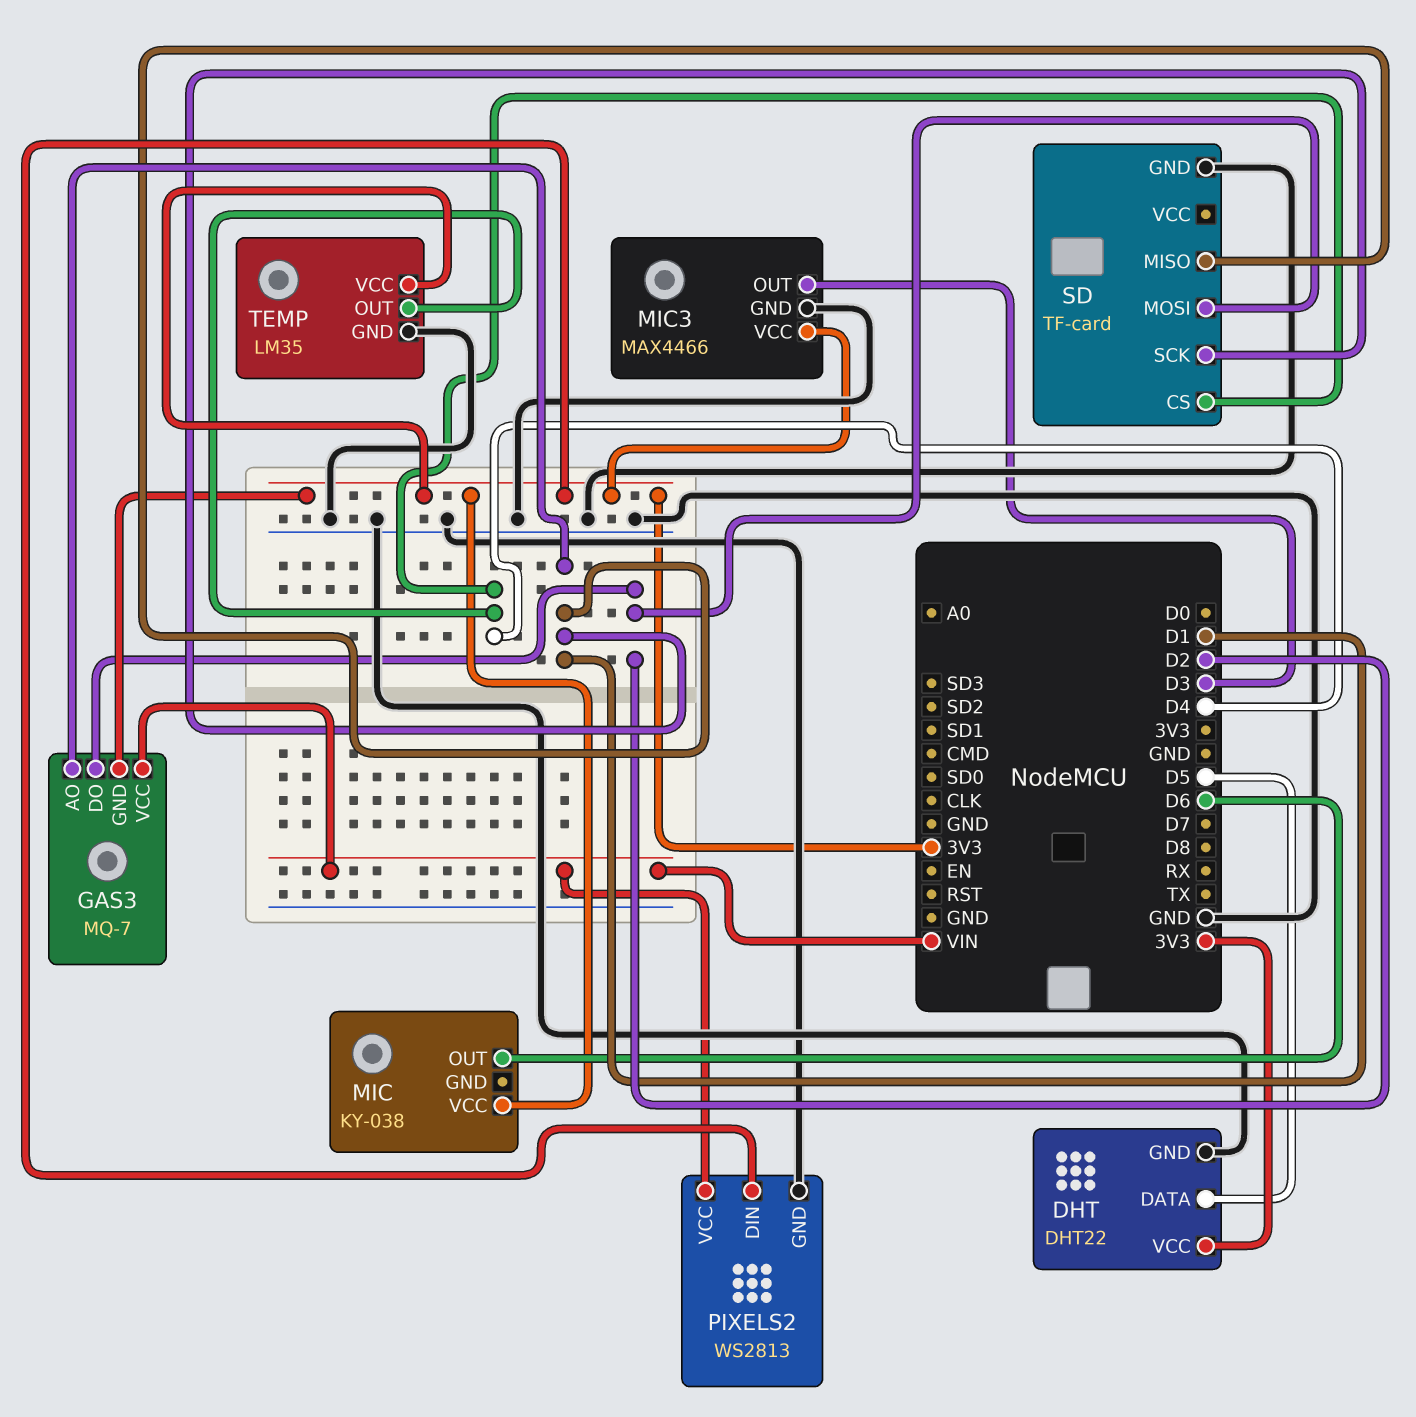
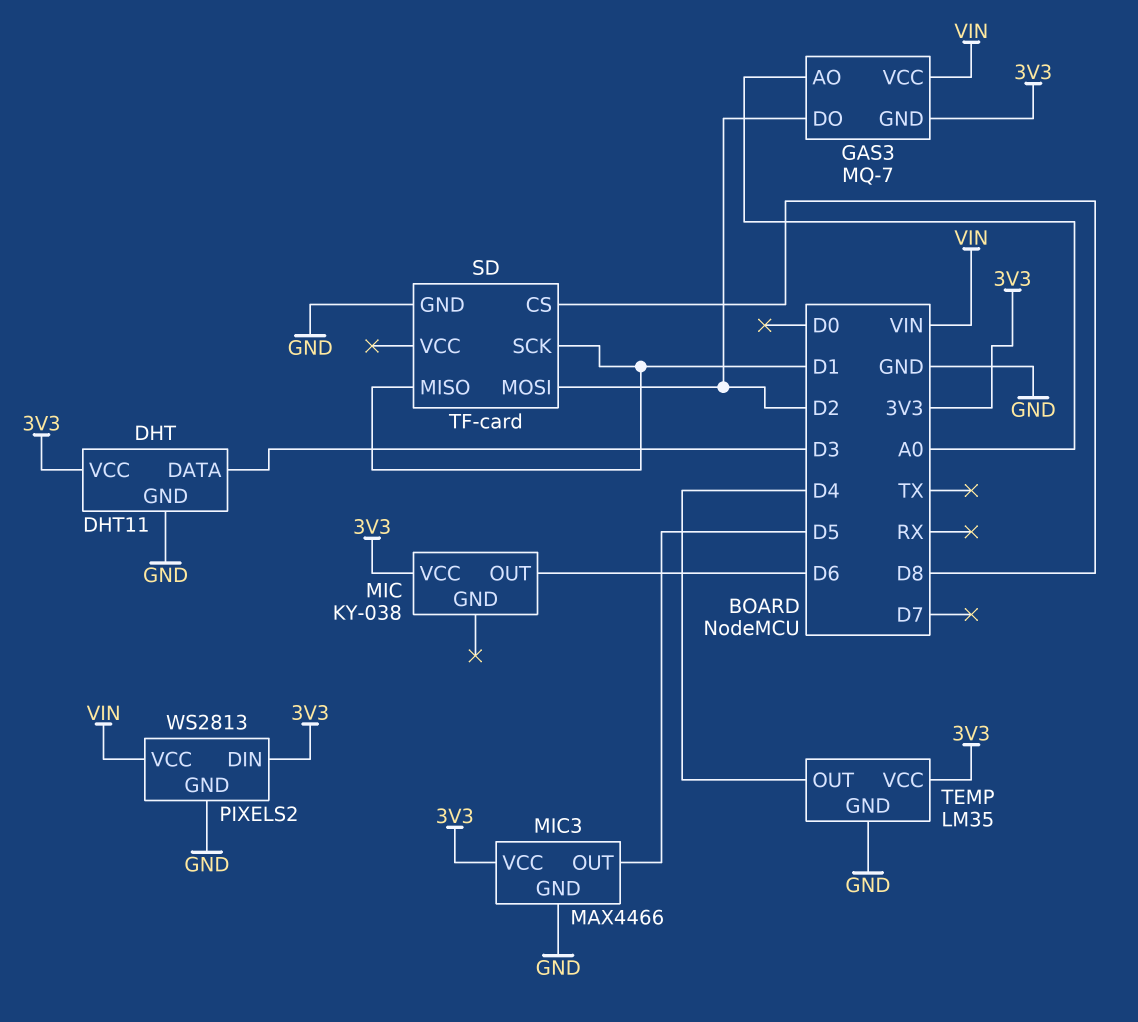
DHT: DHT22 -> DHT11
DHT pin DATA: D5 -> D3
GAS3 pin AO: D1 -> A0
MIC3 pin OUT: D3 -> D5
SD pin CS: D4 -> D8

